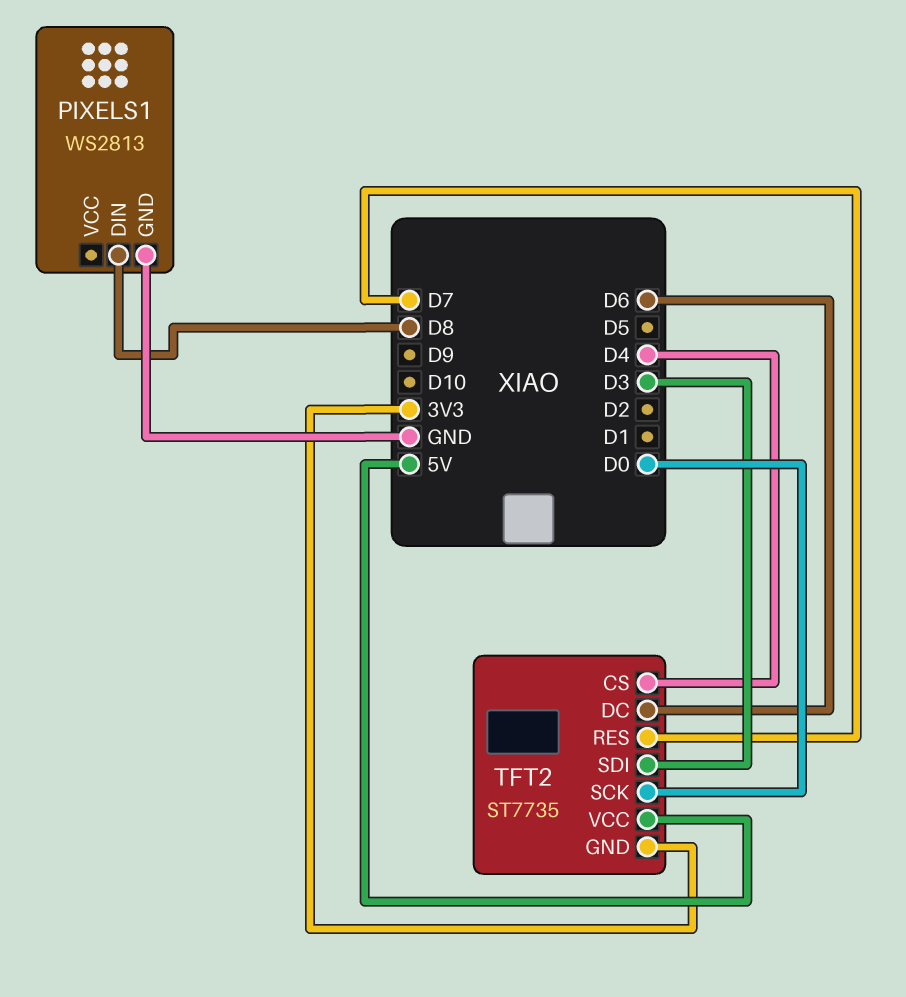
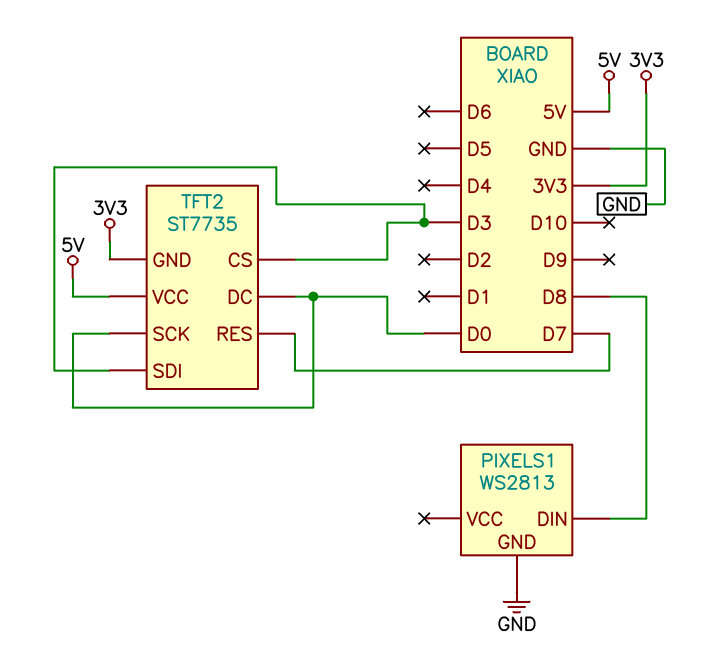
TFT2 pin CS: D4 -> D3
TFT2 pin DC: D6 -> D0

